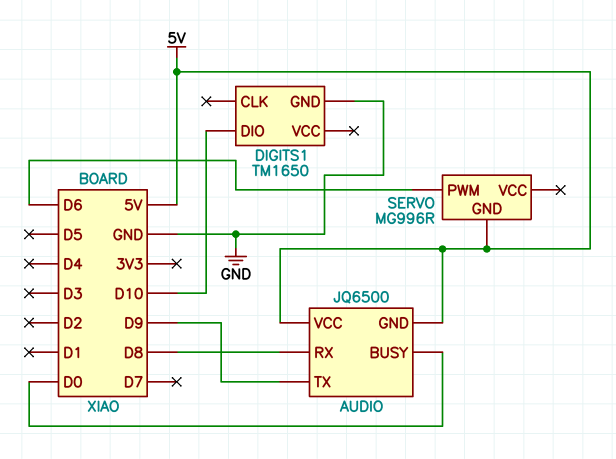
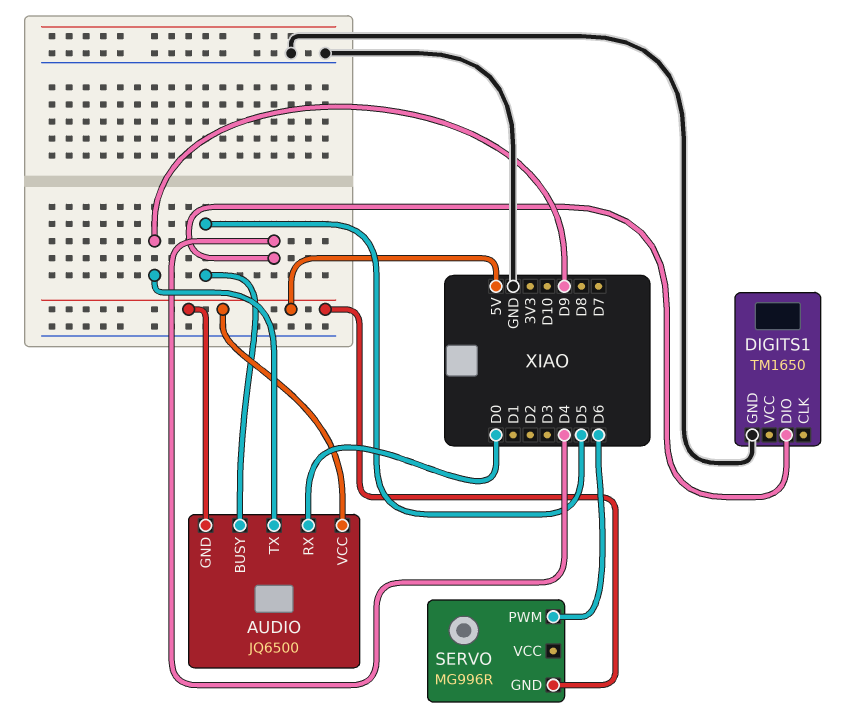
AUDIO pin BUSY: D0 -> D5
AUDIO pin RX: D8 -> D0
DIGITS1 pin DIO: D10 -> D4

